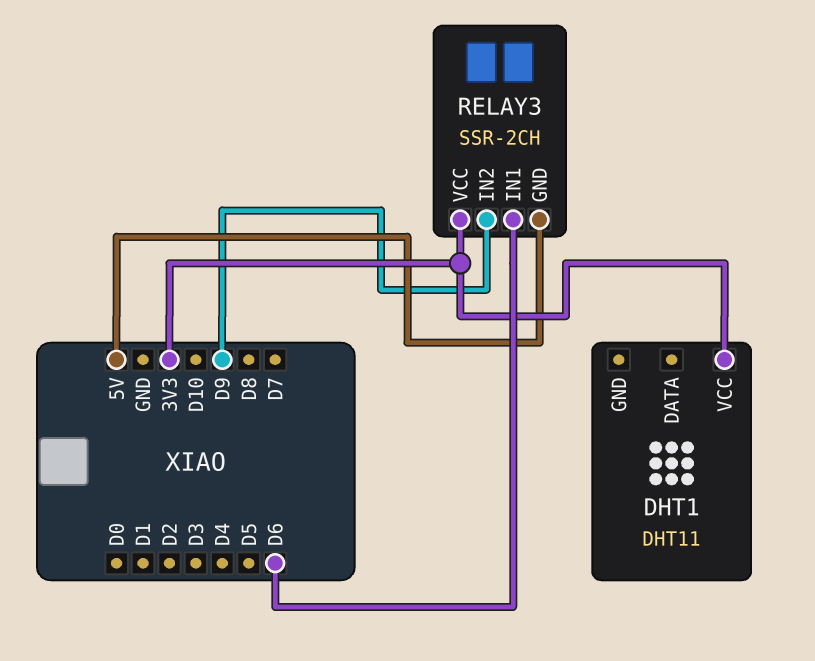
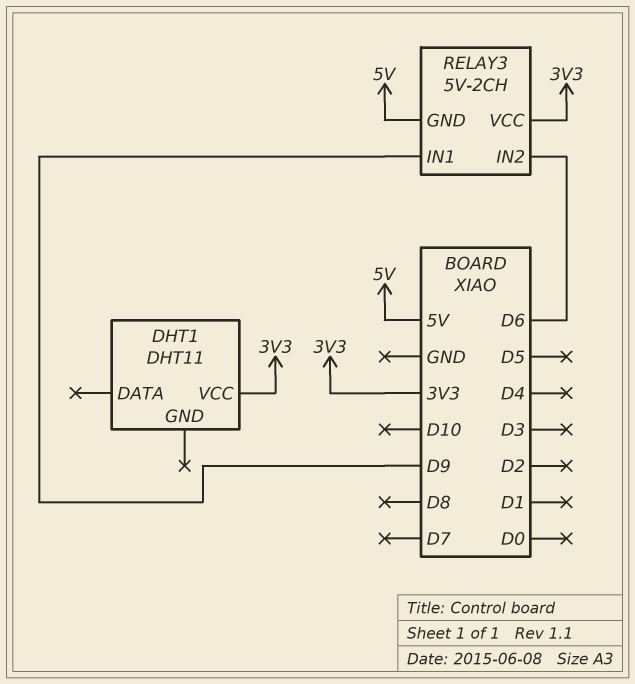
RELAY3: SSR-2CH -> 5V-2CH
RELAY3 pin IN1: D6 -> D9
RELAY3 pin IN2: D9 -> D6

